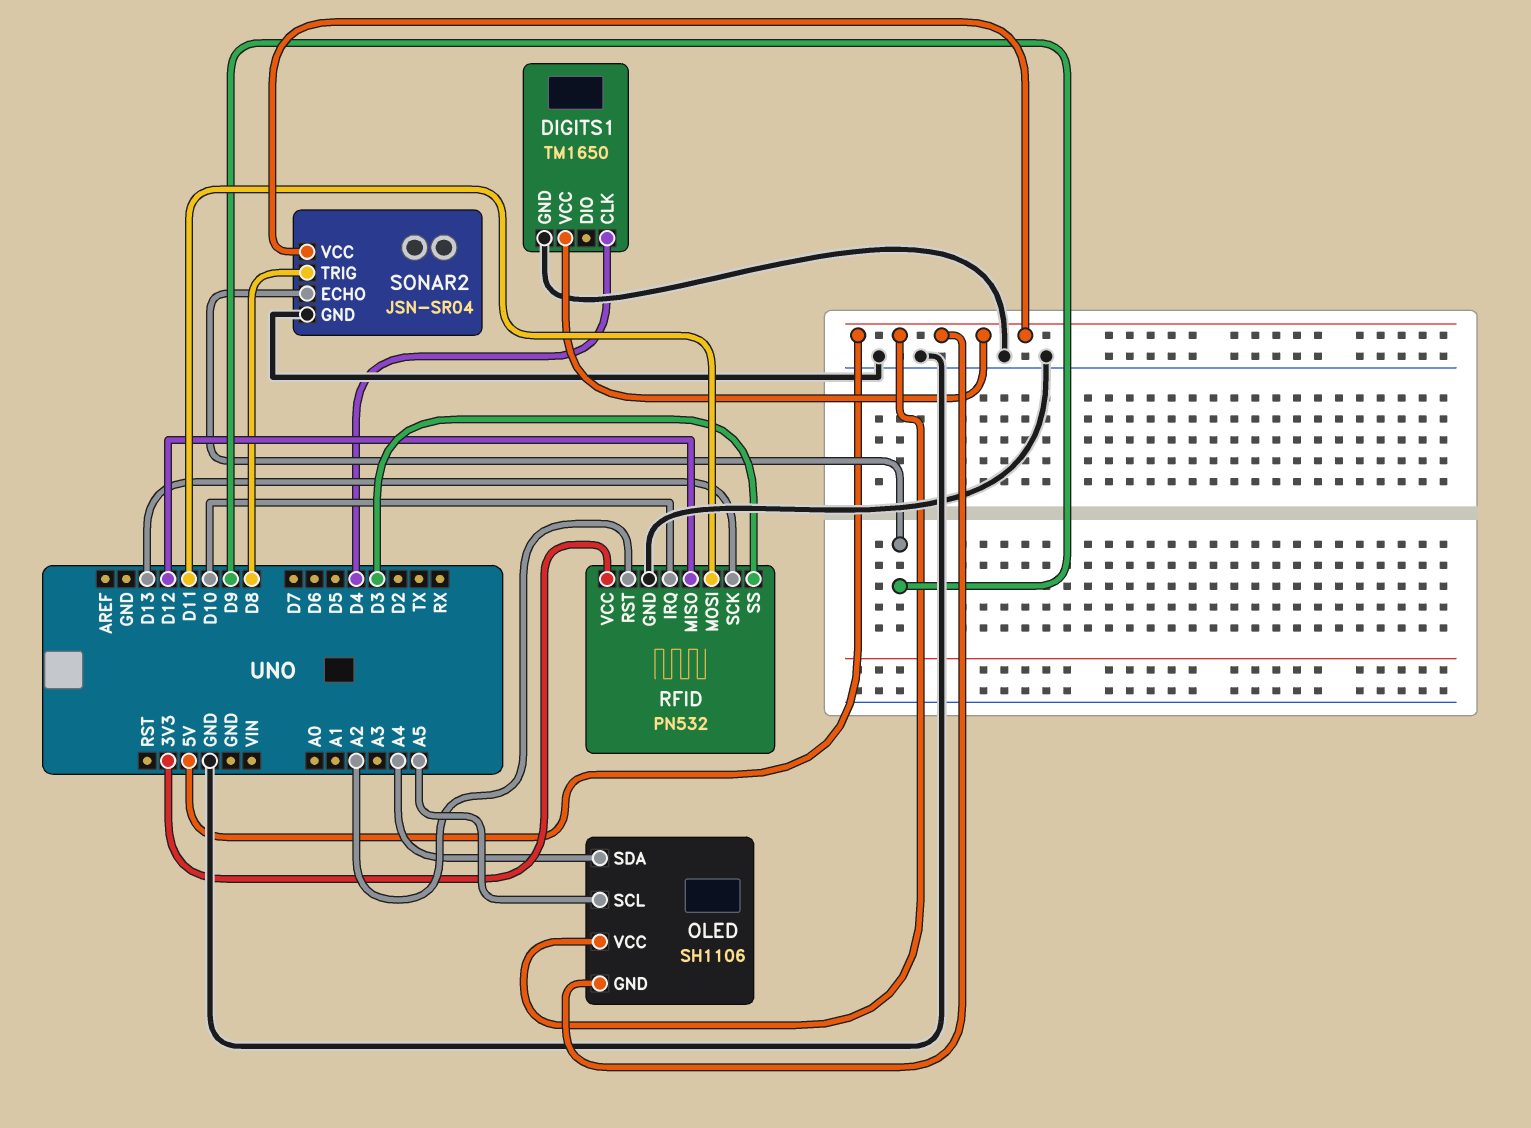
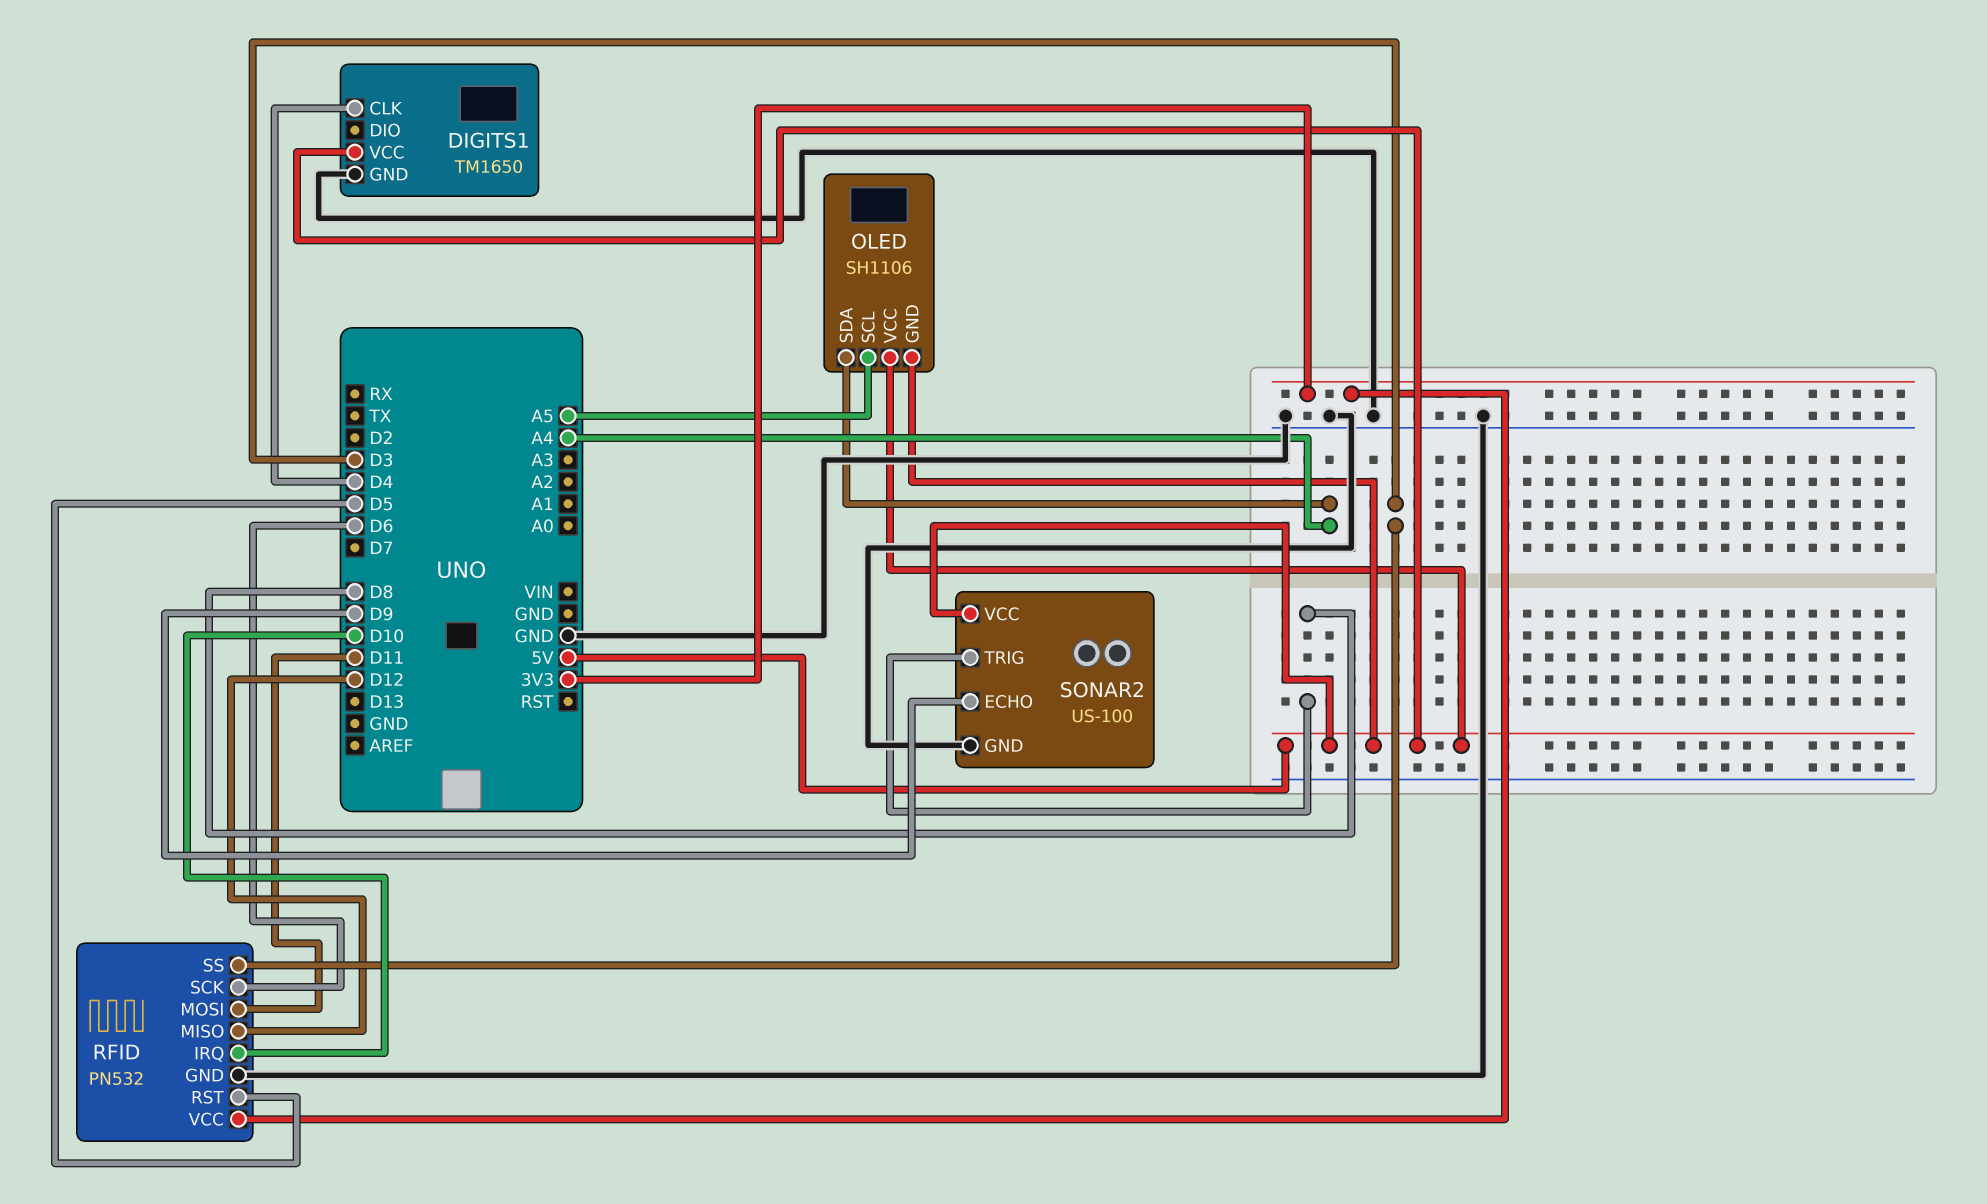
RFID pin RST: A2 -> D5
RFID pin SCK: D13 -> D6
SONAR2: JSN-SR04 -> US-100

